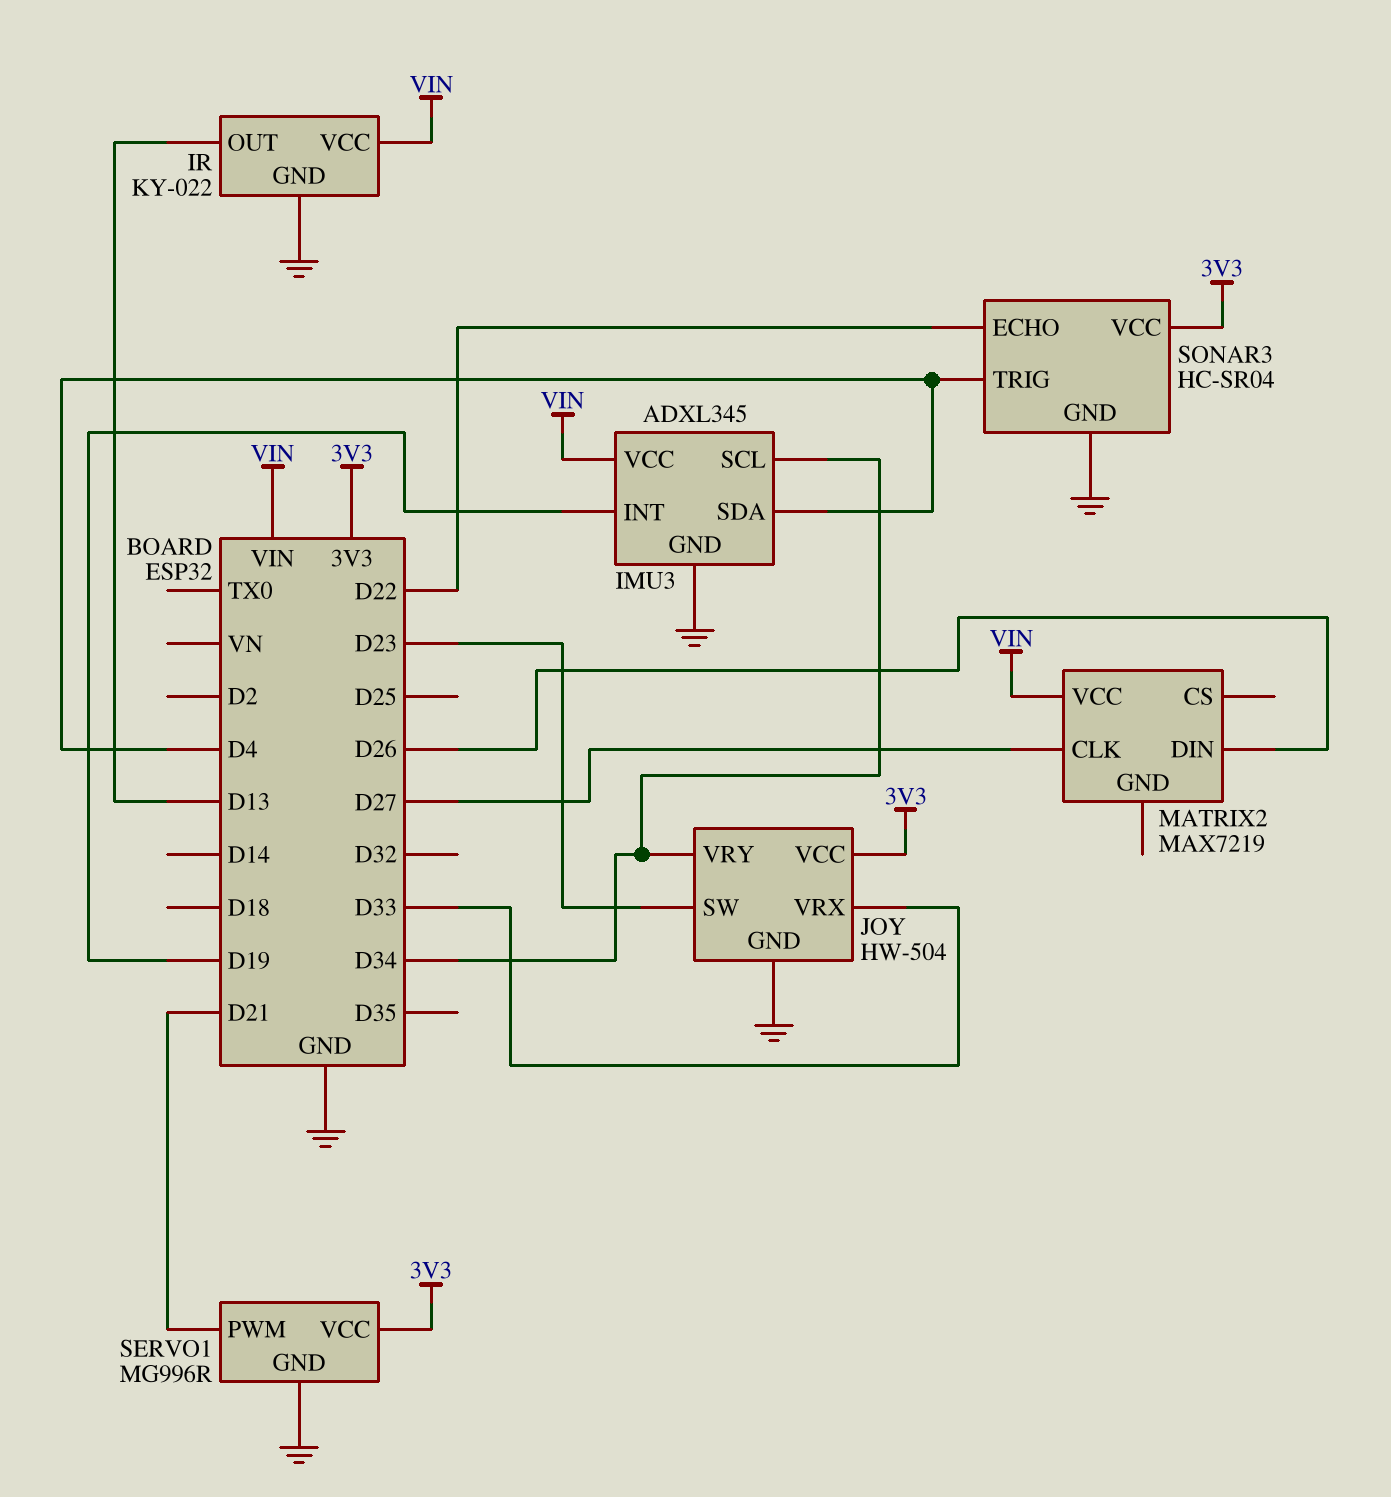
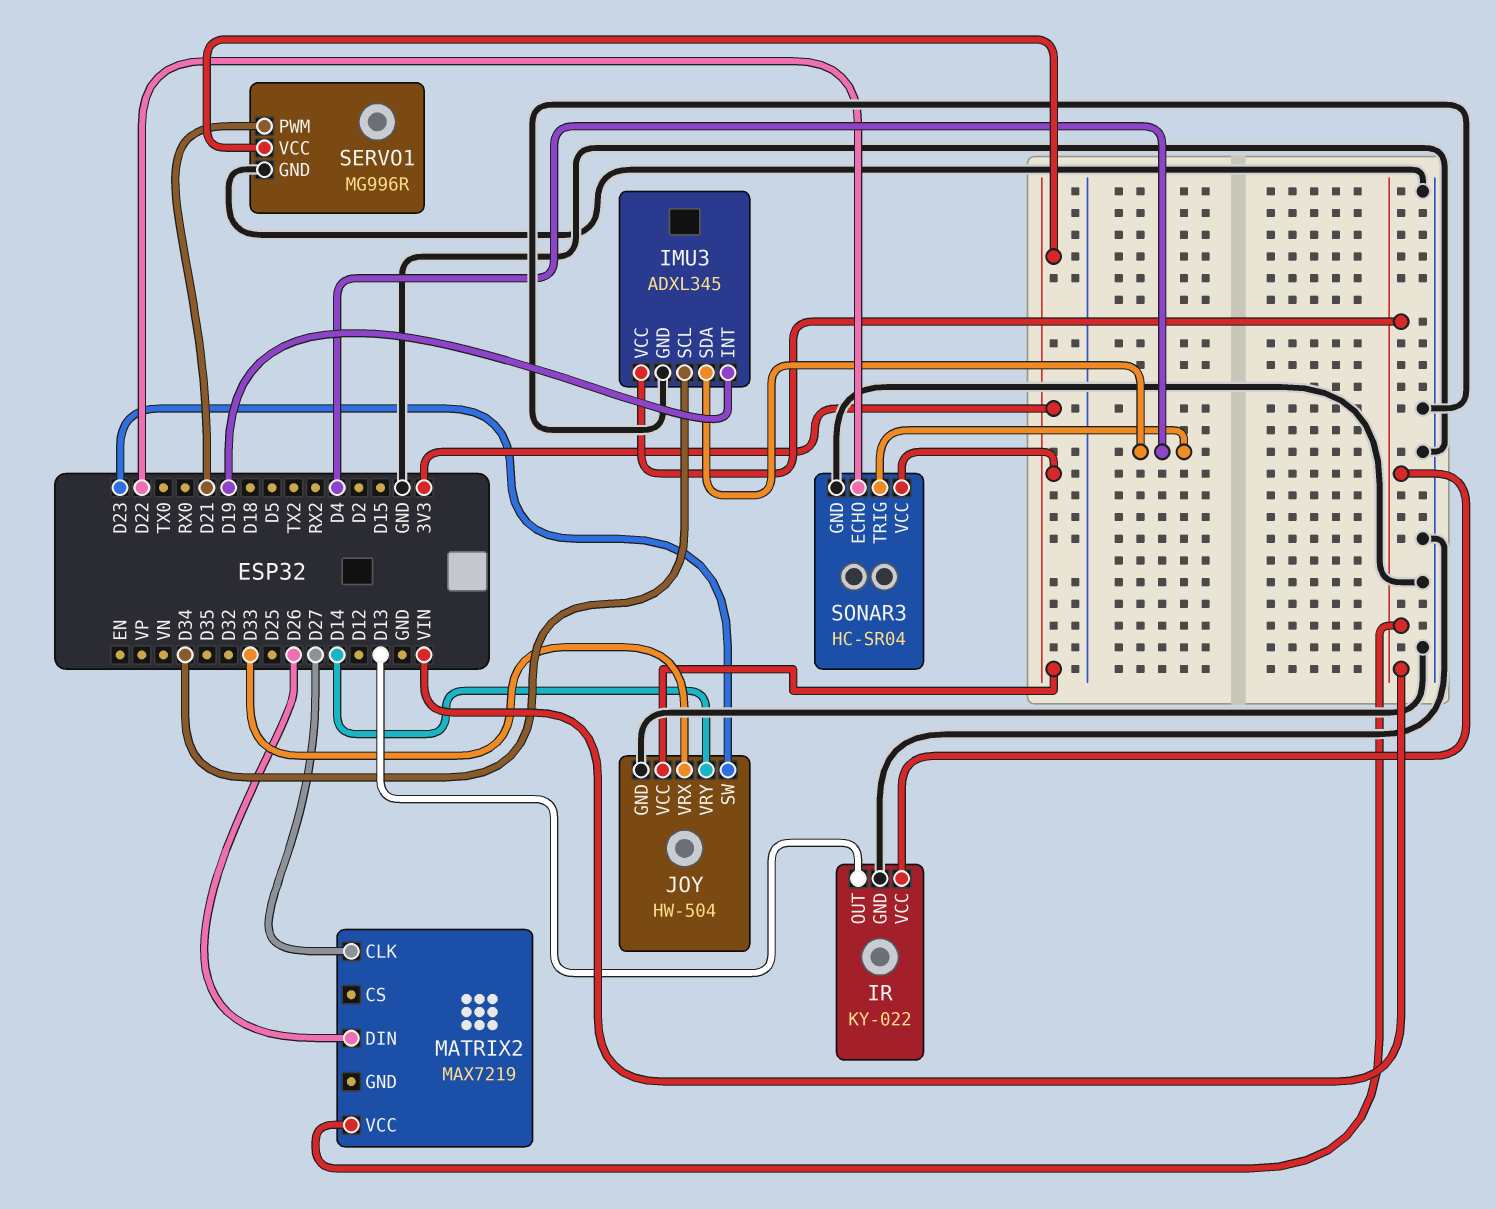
JOY pin VRY: D34 -> D14

